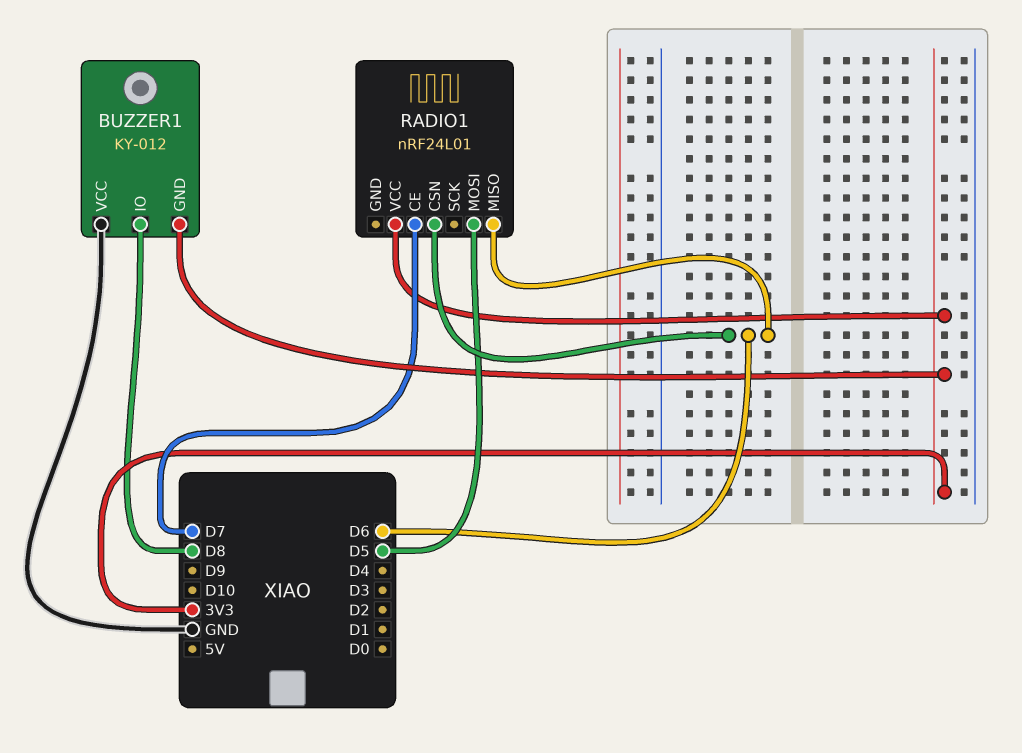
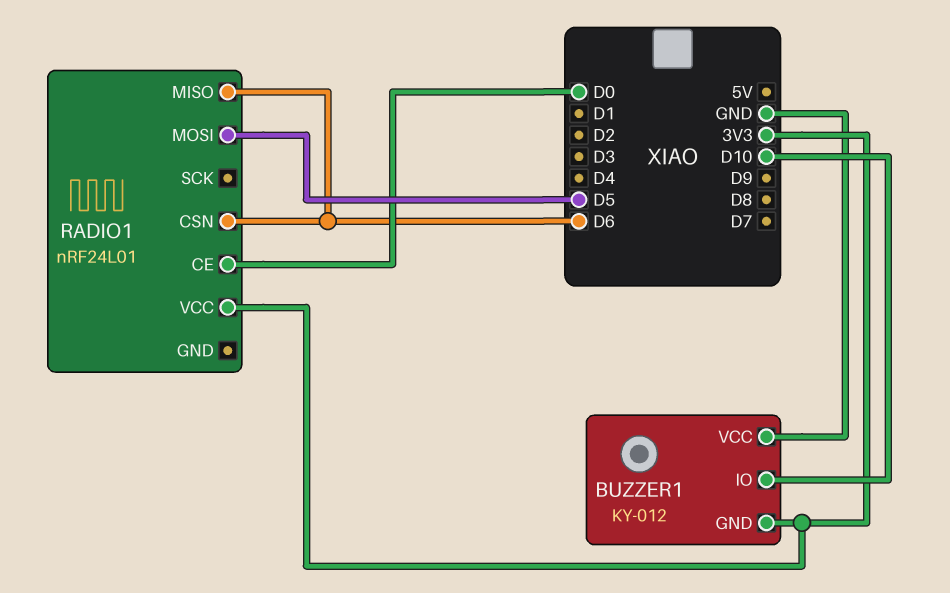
BUZZER1 pin IO: D8 -> D10
RADIO1 pin CE: D7 -> D0

